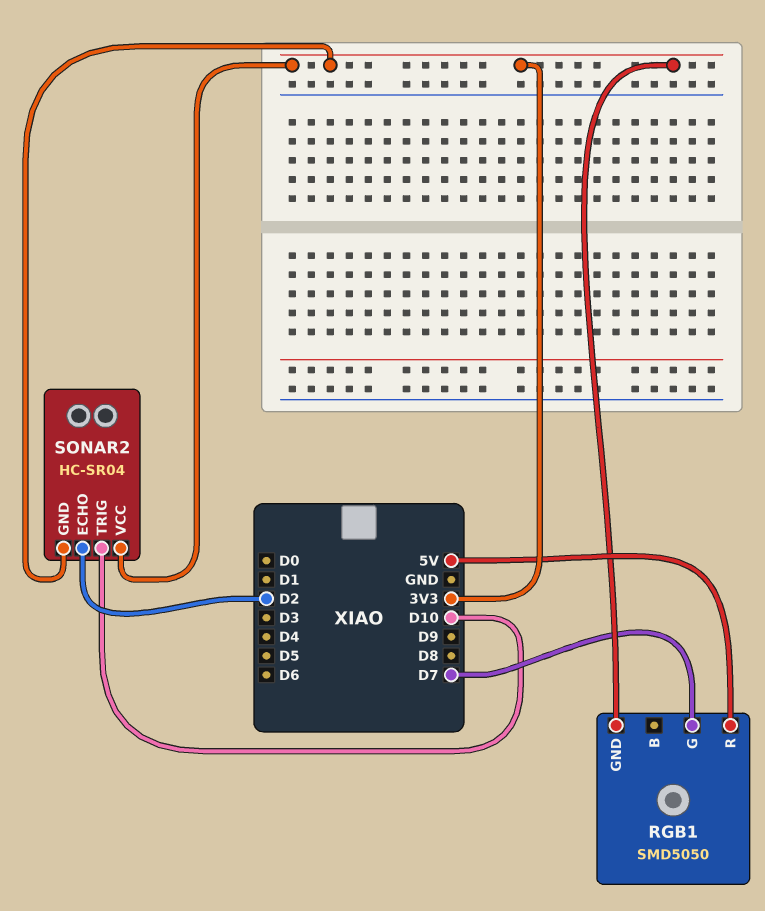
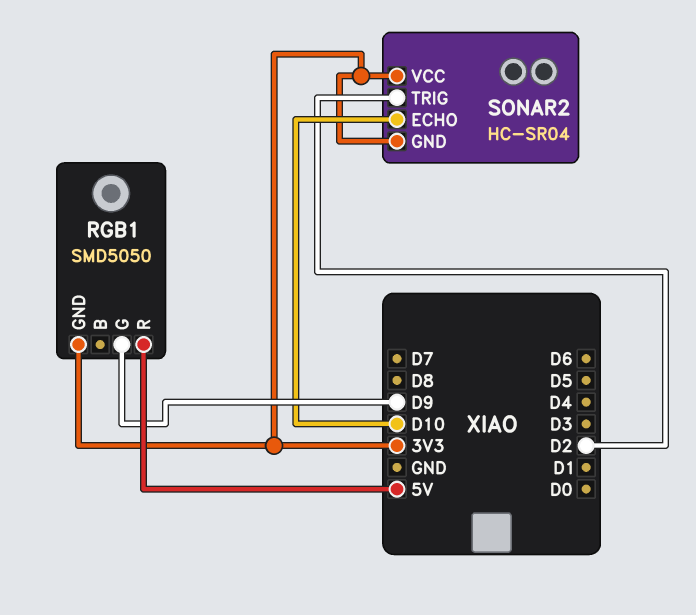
RGB1 pin G: D7 -> D9
SONAR2 pin ECHO: D2 -> D10
SONAR2 pin TRIG: D10 -> D2

